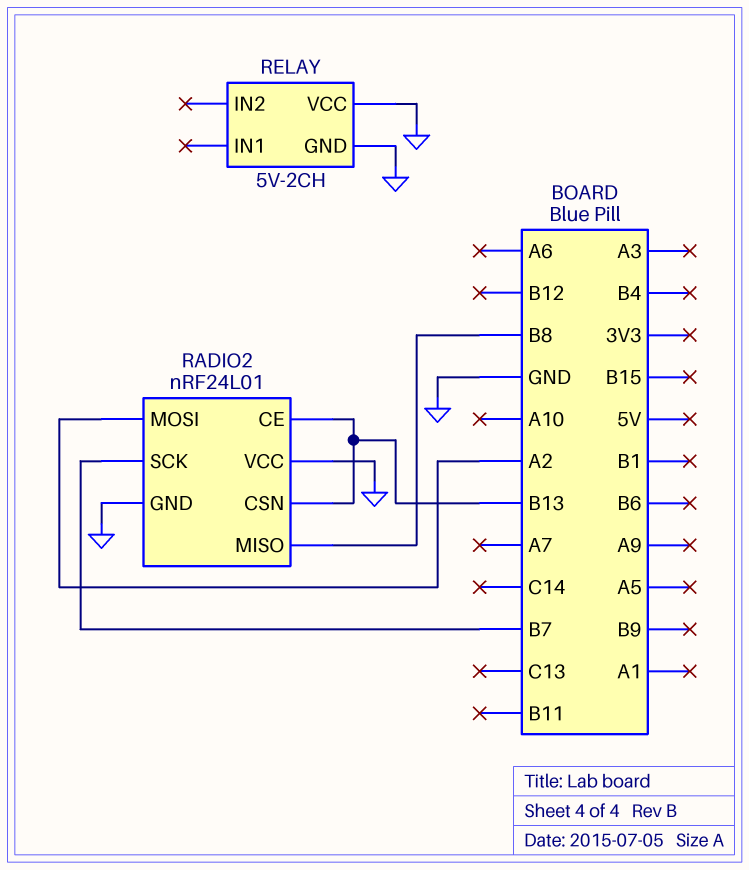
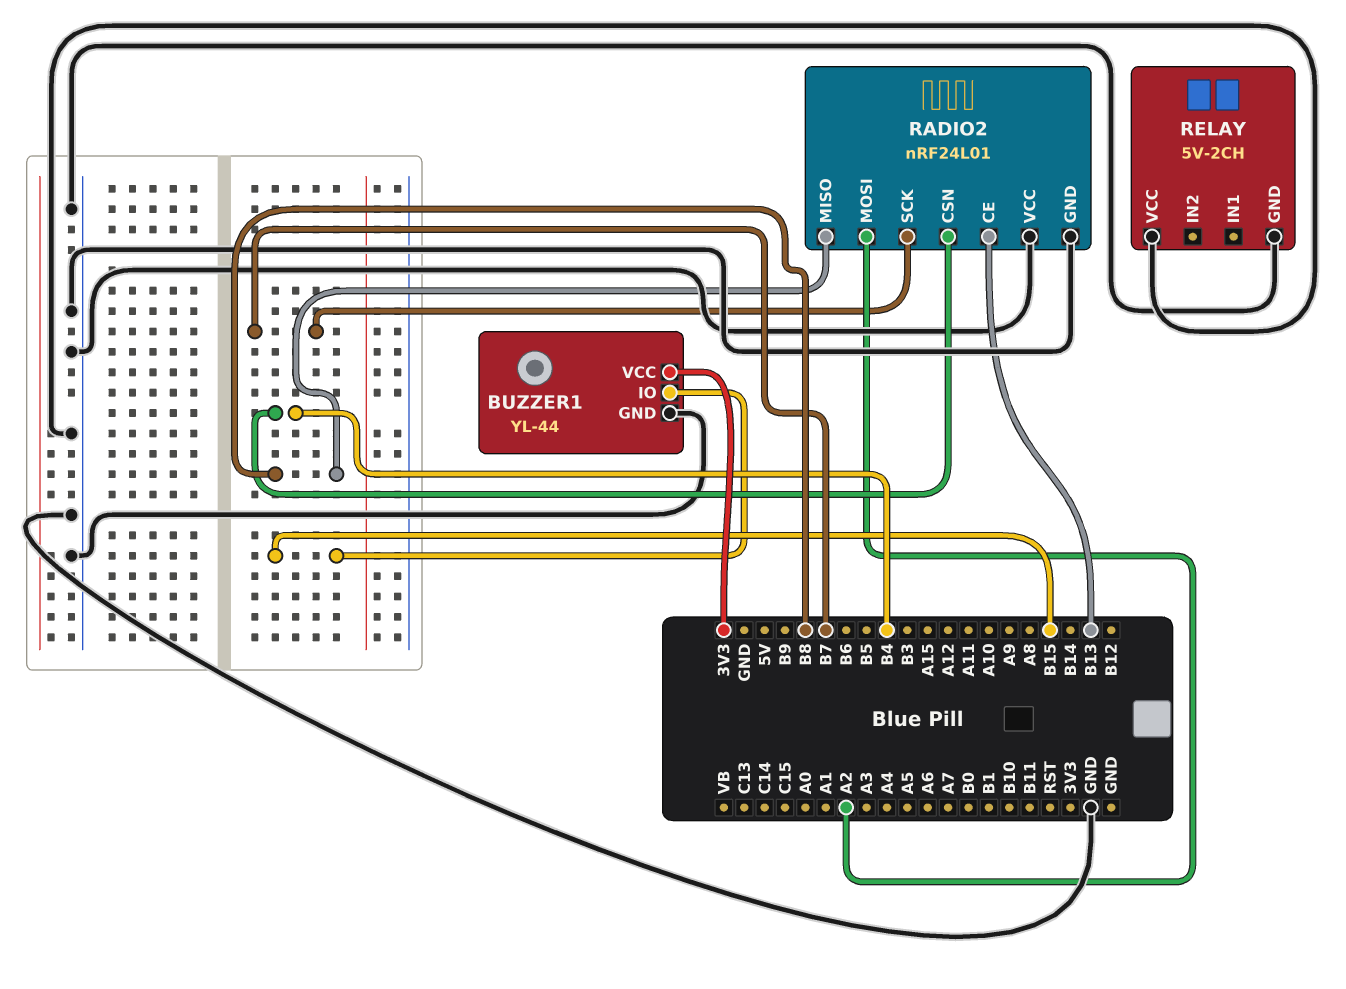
BUZZER1: none -> YL-44
BUZZER1 pin GND: none -> GND
BUZZER1 pin IO: none -> B15
BUZZER1 pin VCC: none -> 3V3
RADIO2 pin CSN: B13 -> B4

